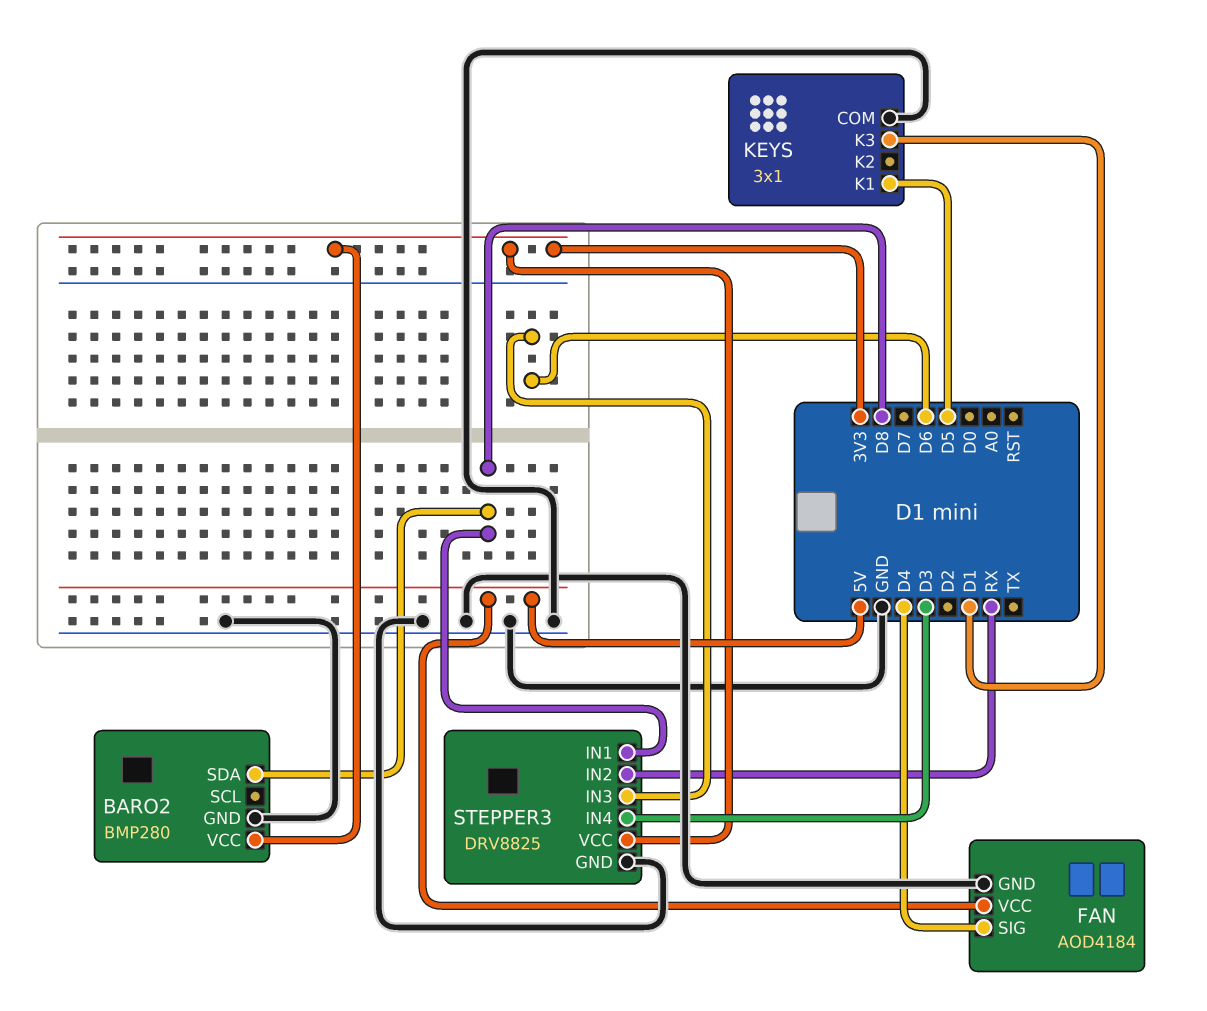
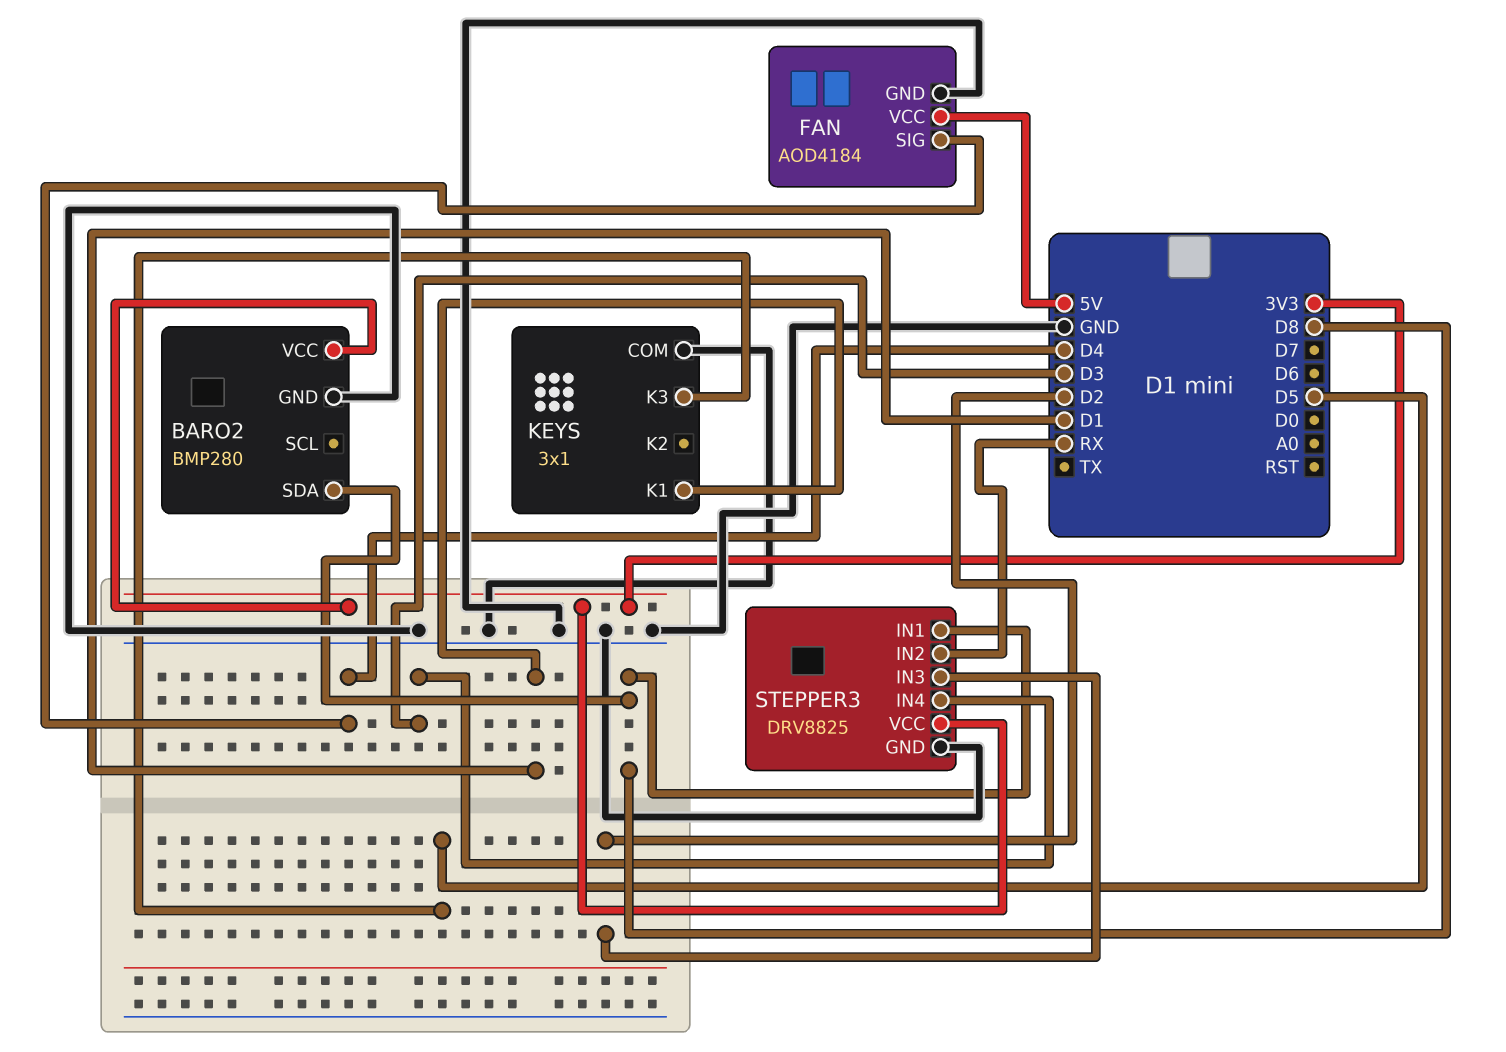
KEYS pin K1: D5 -> D1
KEYS pin K3: D1 -> D5
STEPPER3 pin IN3: D6 -> D2

